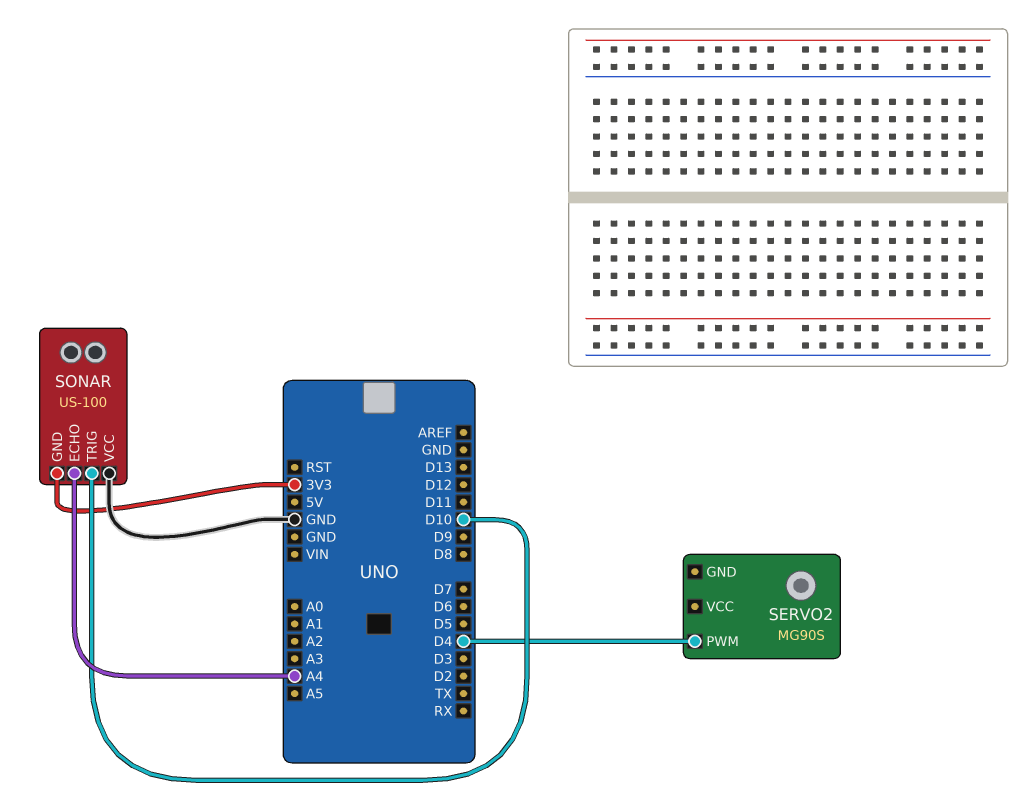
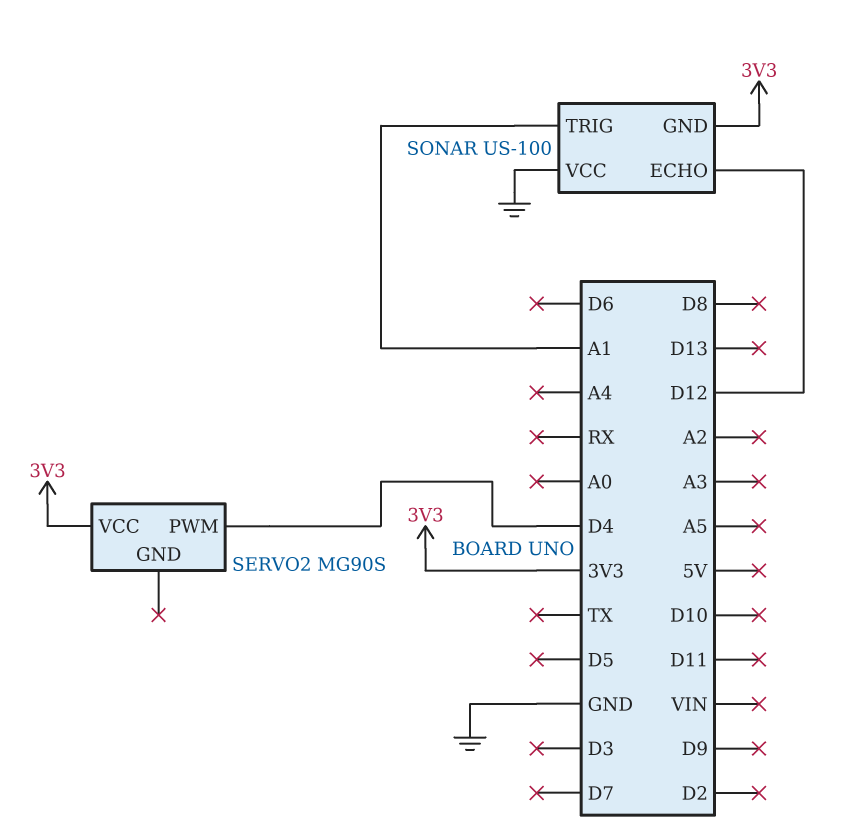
SERVO2 pin VCC: none -> 3V3
SONAR pin ECHO: A4 -> D12
SONAR pin TRIG: D10 -> A1

